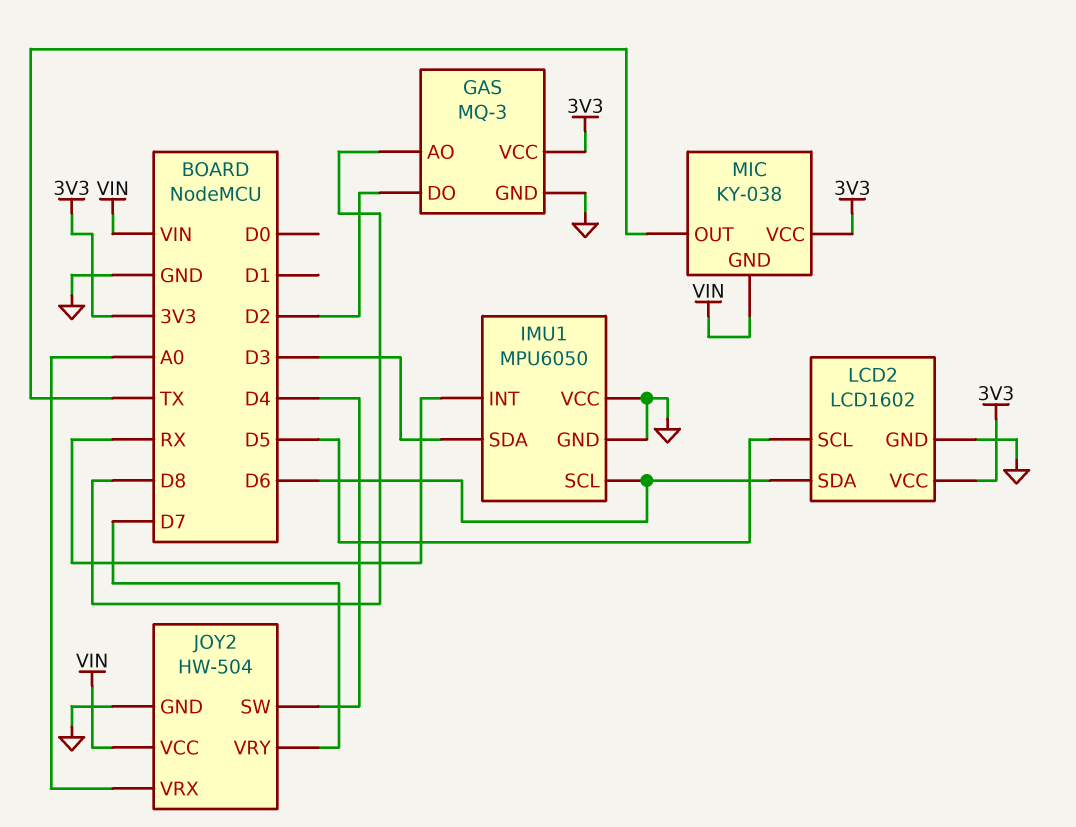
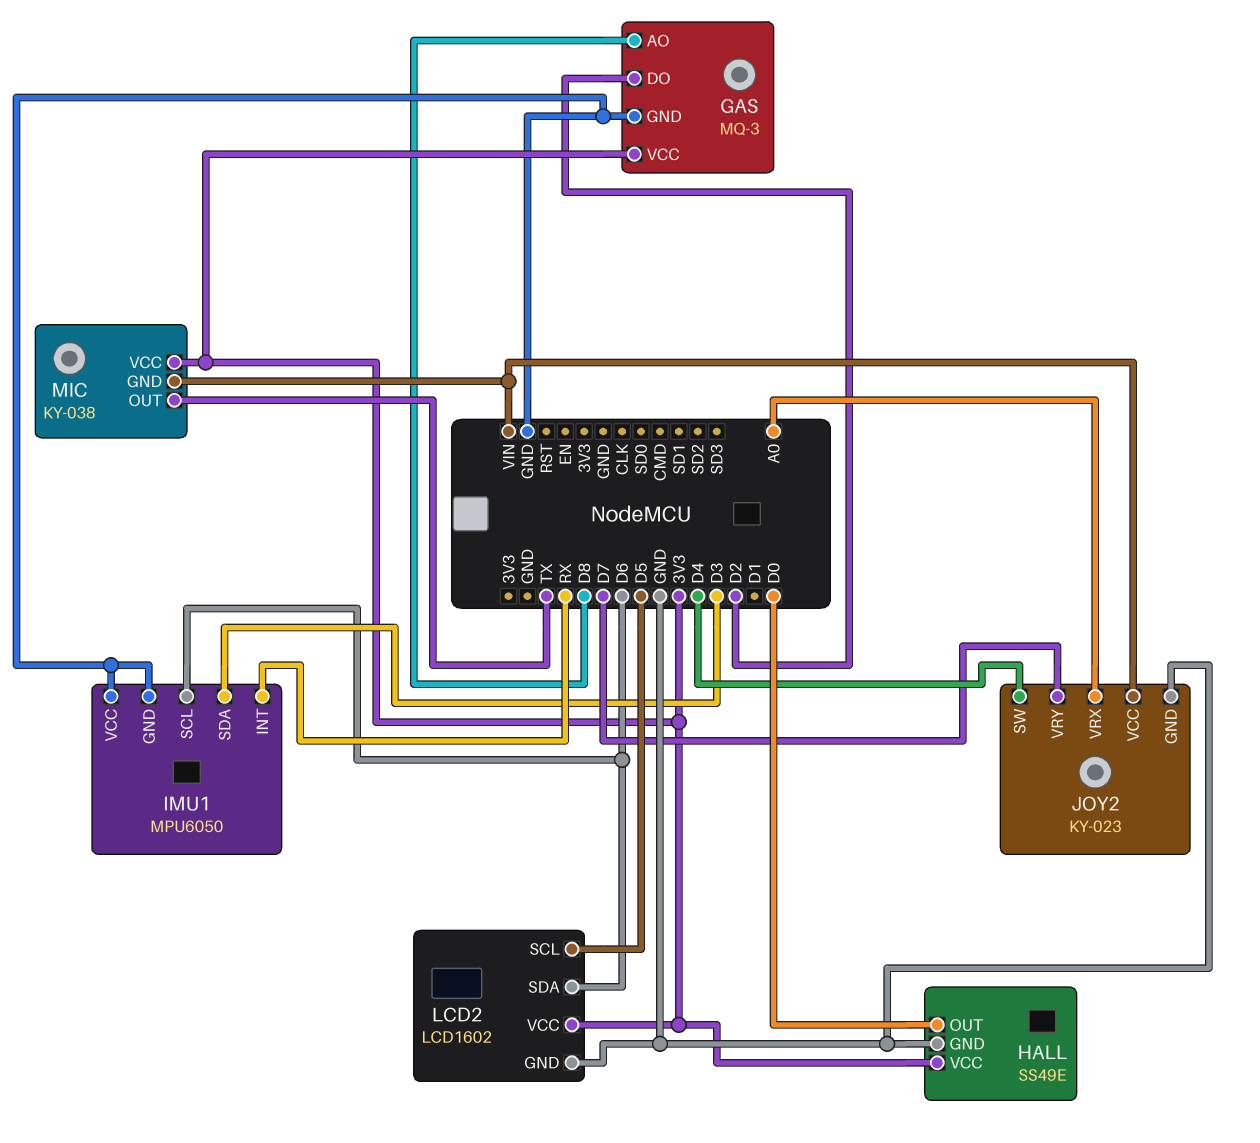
HALL: none -> SS49E
HALL pin GND: none -> GND
HALL pin OUT: none -> D0
HALL pin VCC: none -> 3V3
JOY2: HW-504 -> KY-023

